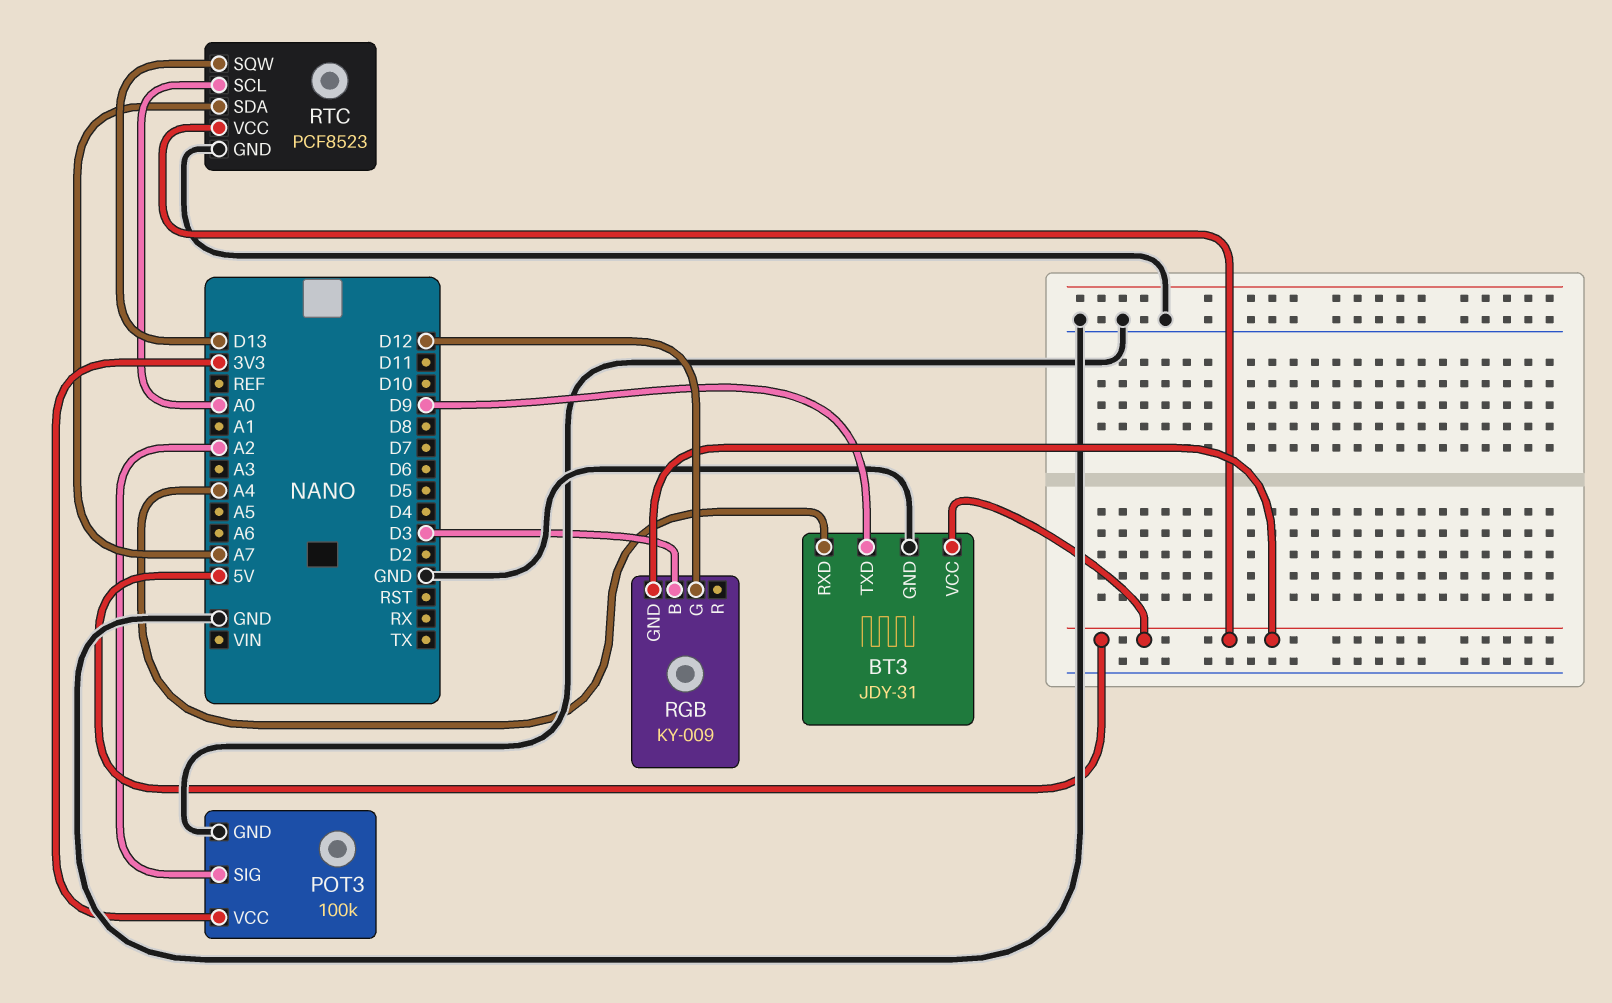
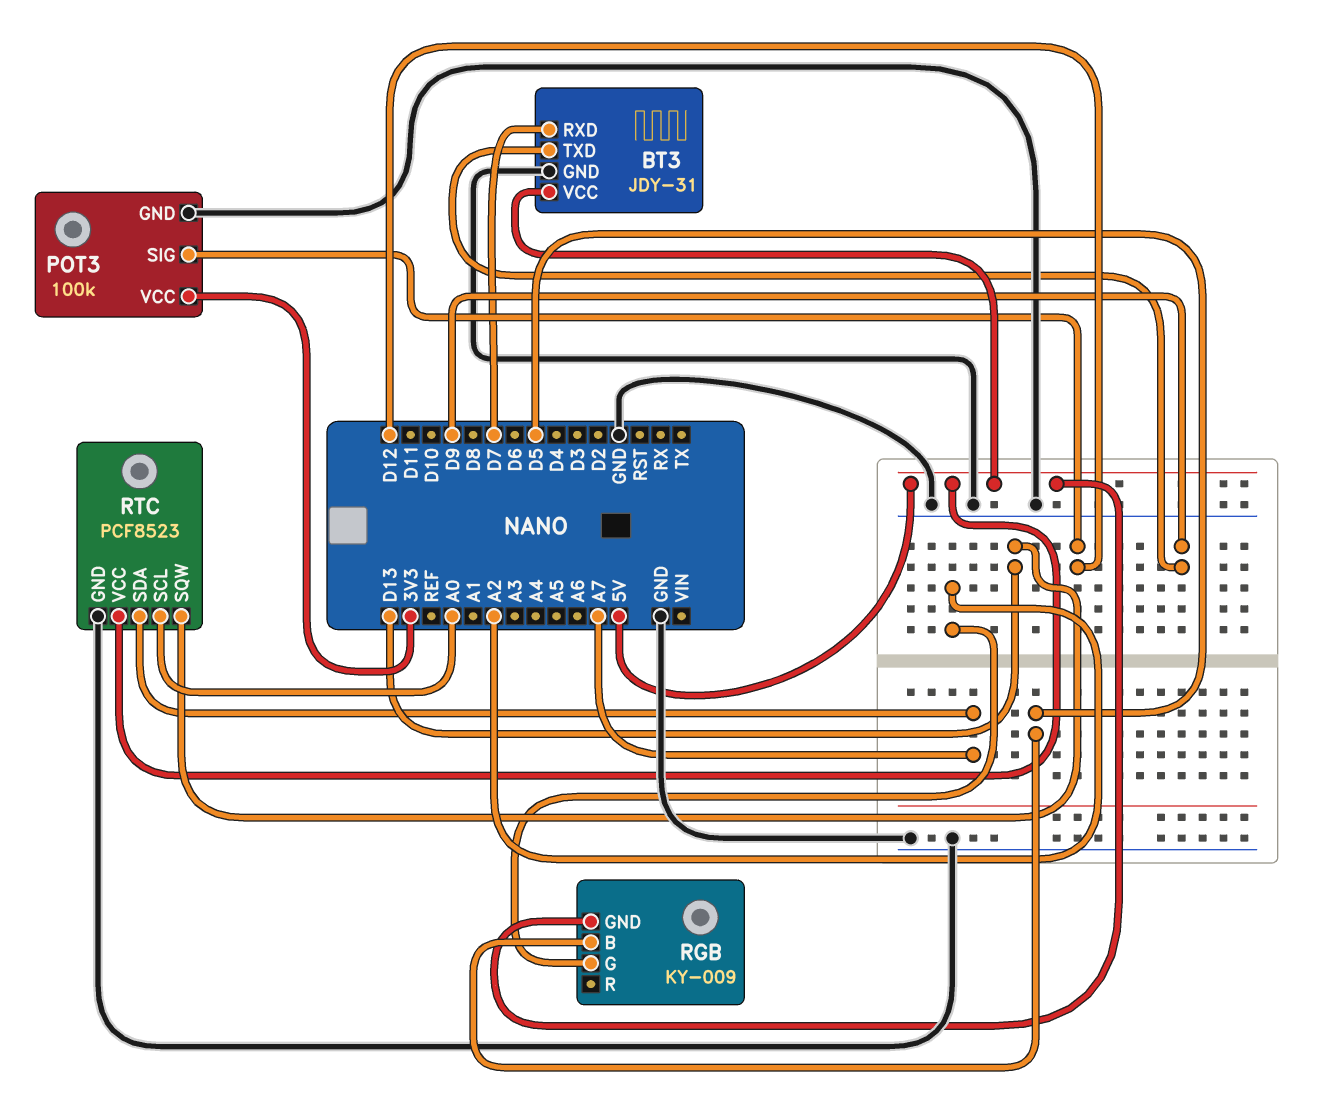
BT3 pin RXD: A4 -> D7
POT3 pin SIG: A2 -> D12
RGB pin B: D3 -> D5
RGB pin G: D12 -> A2

